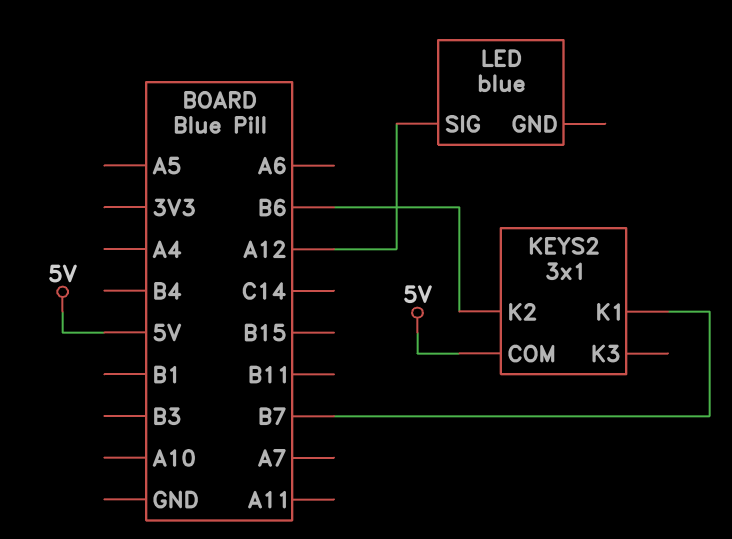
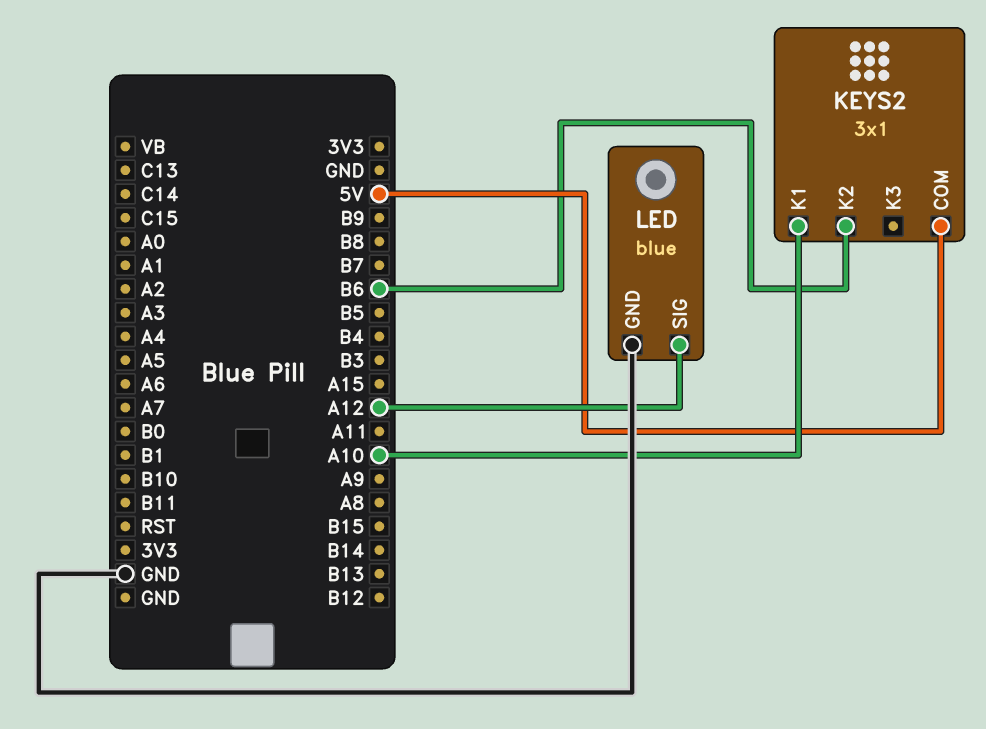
KEYS2 pin K1: B7 -> A10
LED pin GND: none -> GND

